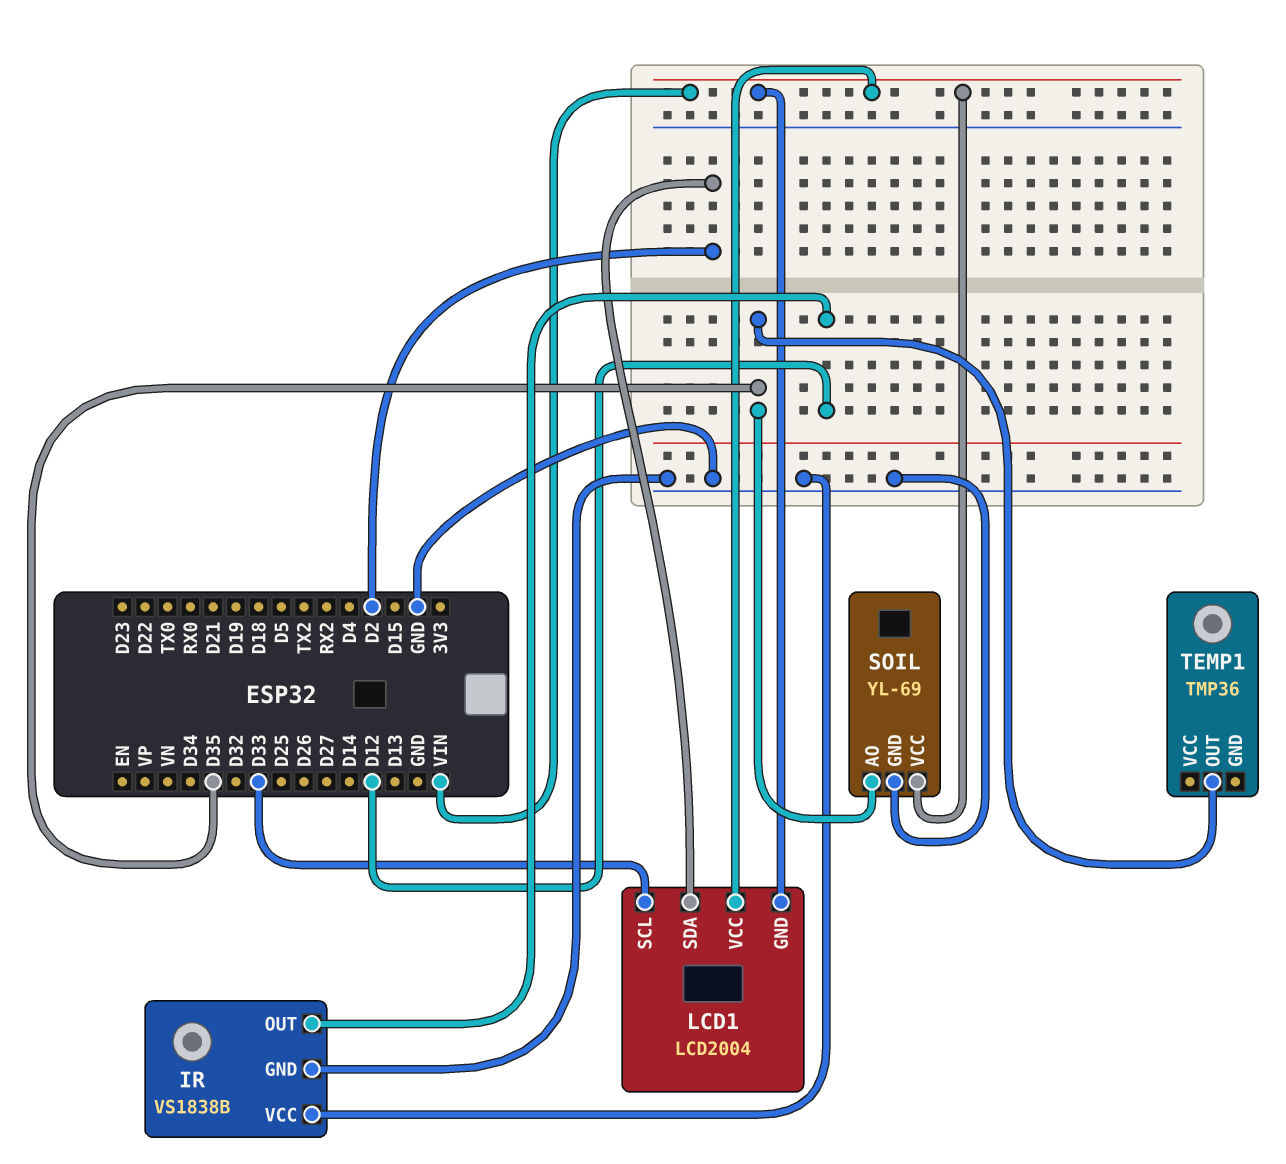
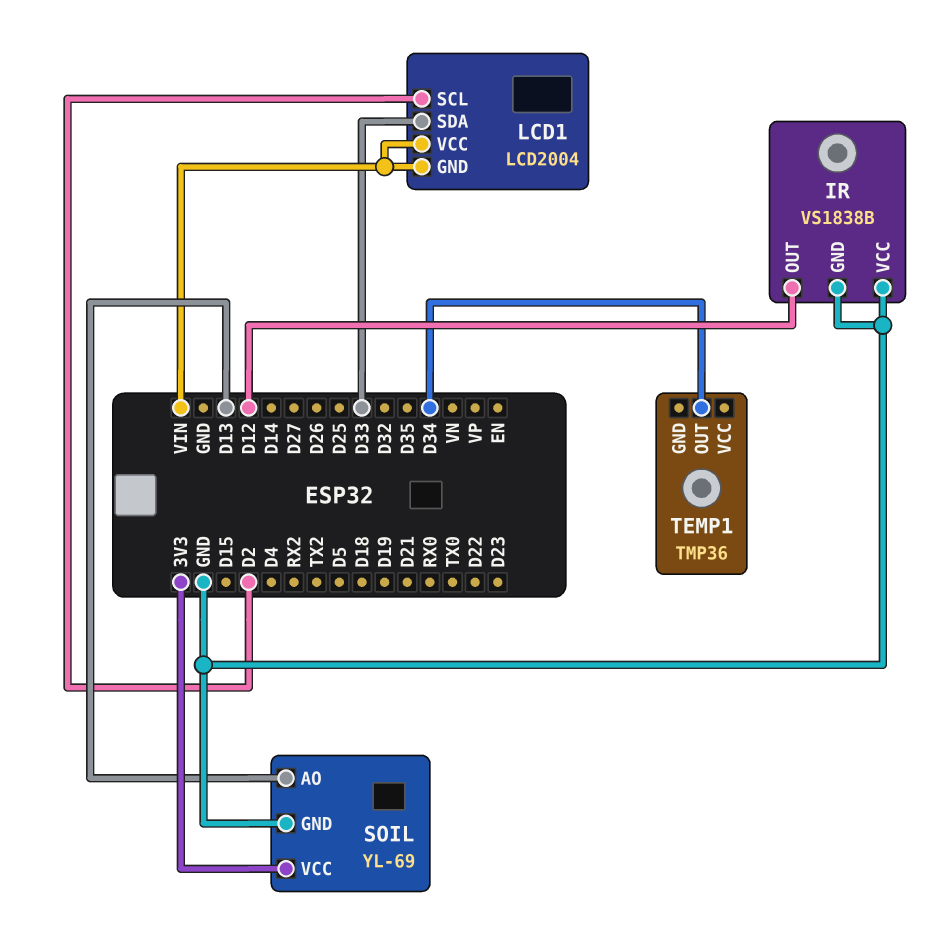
LCD1 pin SCL: D33 -> D2
LCD1 pin SDA: D2 -> D33
SOIL pin AO: D35 -> D13
SOIL pin VCC: VIN -> 3V3
TEMP1 pin OUT: D35 -> D34

